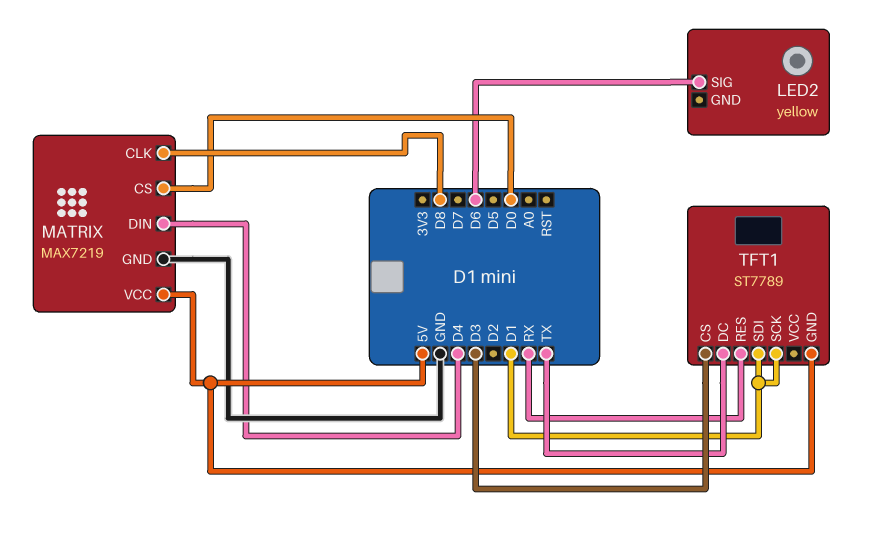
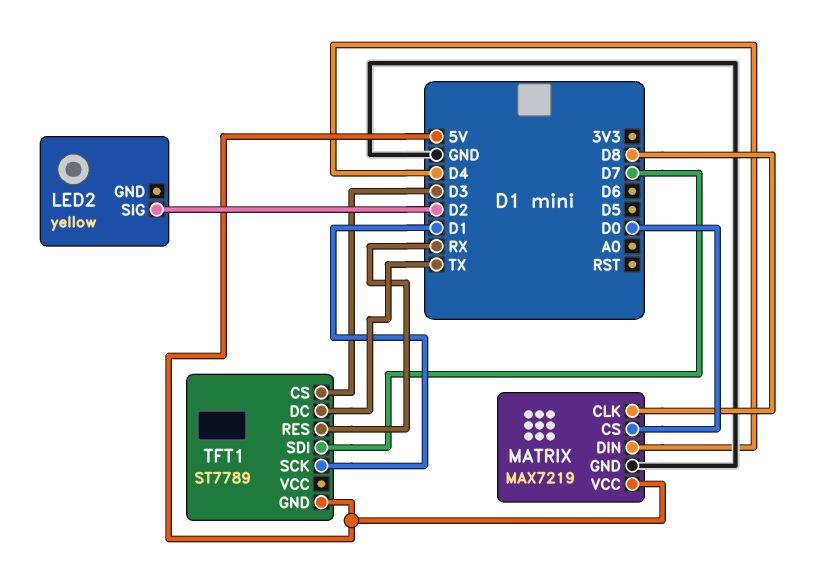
LED2 pin SIG: D6 -> D2
TFT1 pin SDI: D1 -> D7

